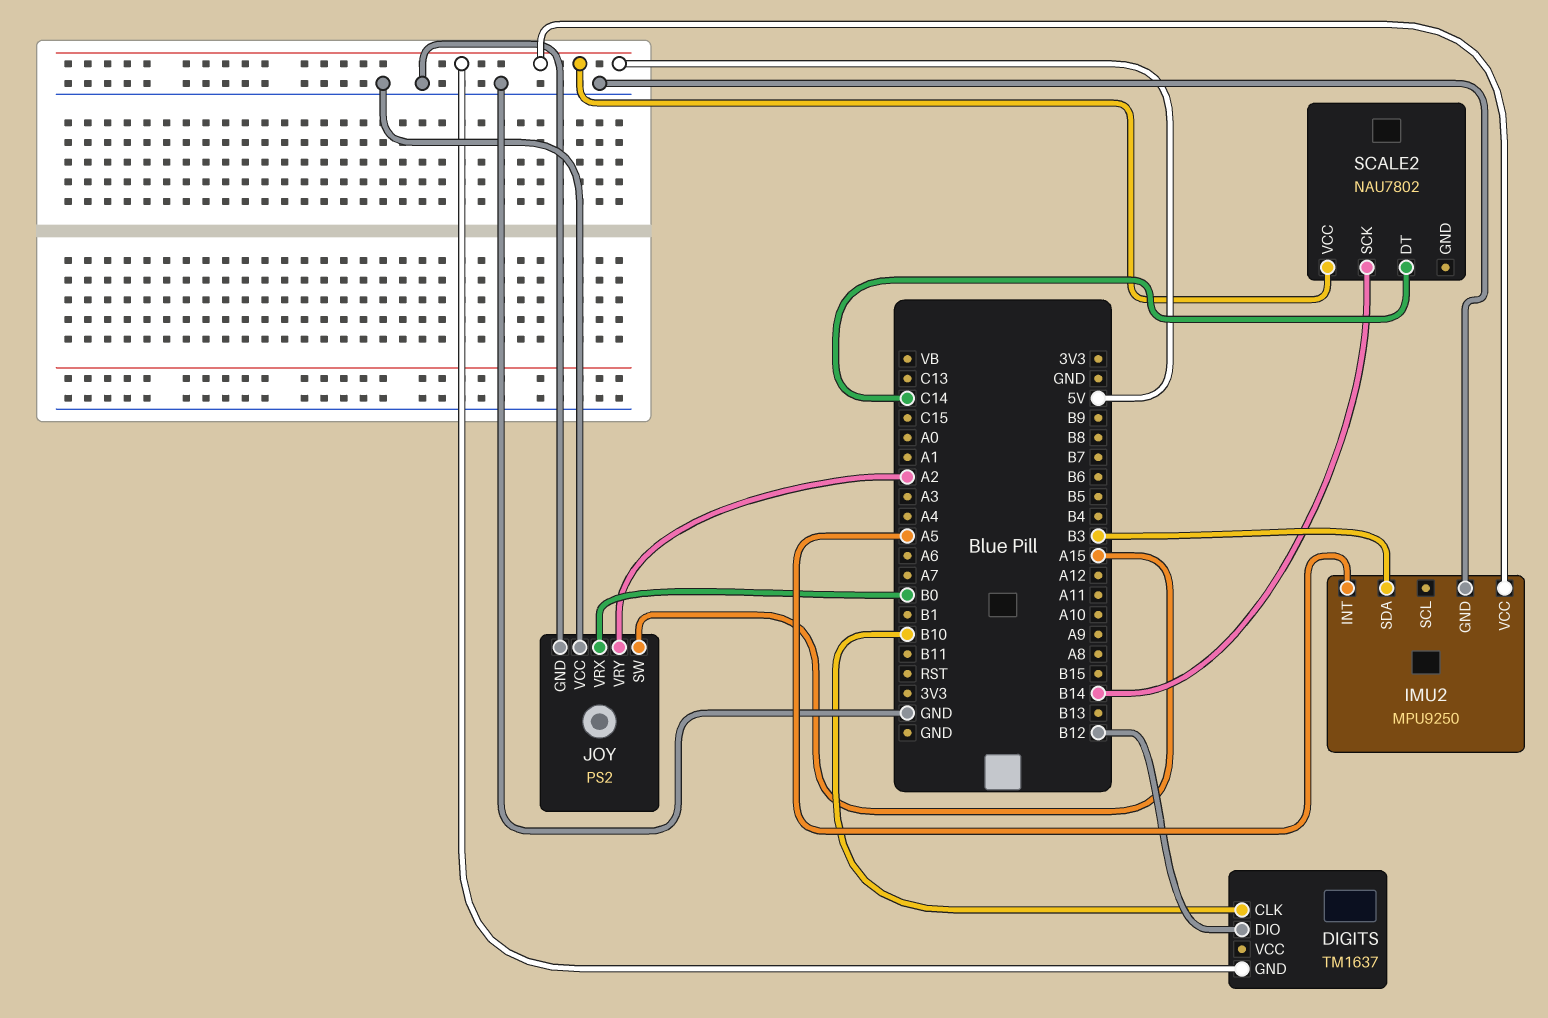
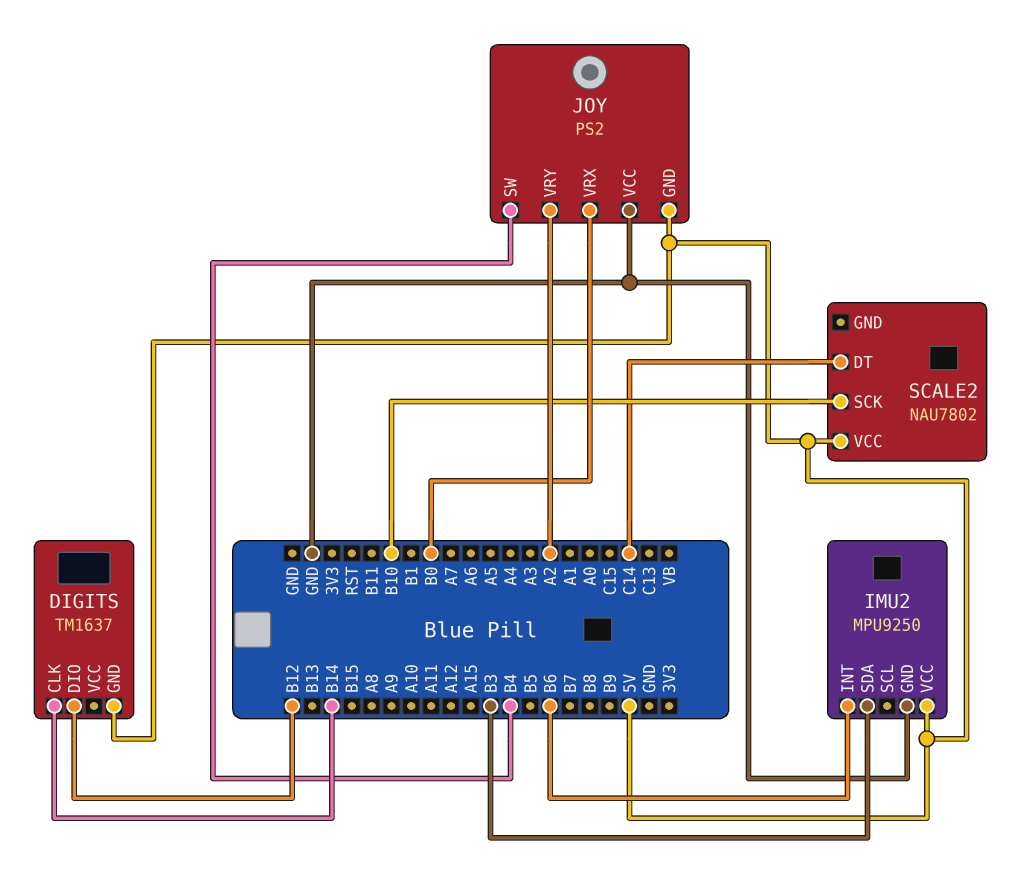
DIGITS pin CLK: B10 -> B14
IMU2 pin INT: A5 -> B6
JOY pin GND: GND -> 5V
JOY pin SW: A15 -> B4
SCALE2 pin SCK: B14 -> B10

